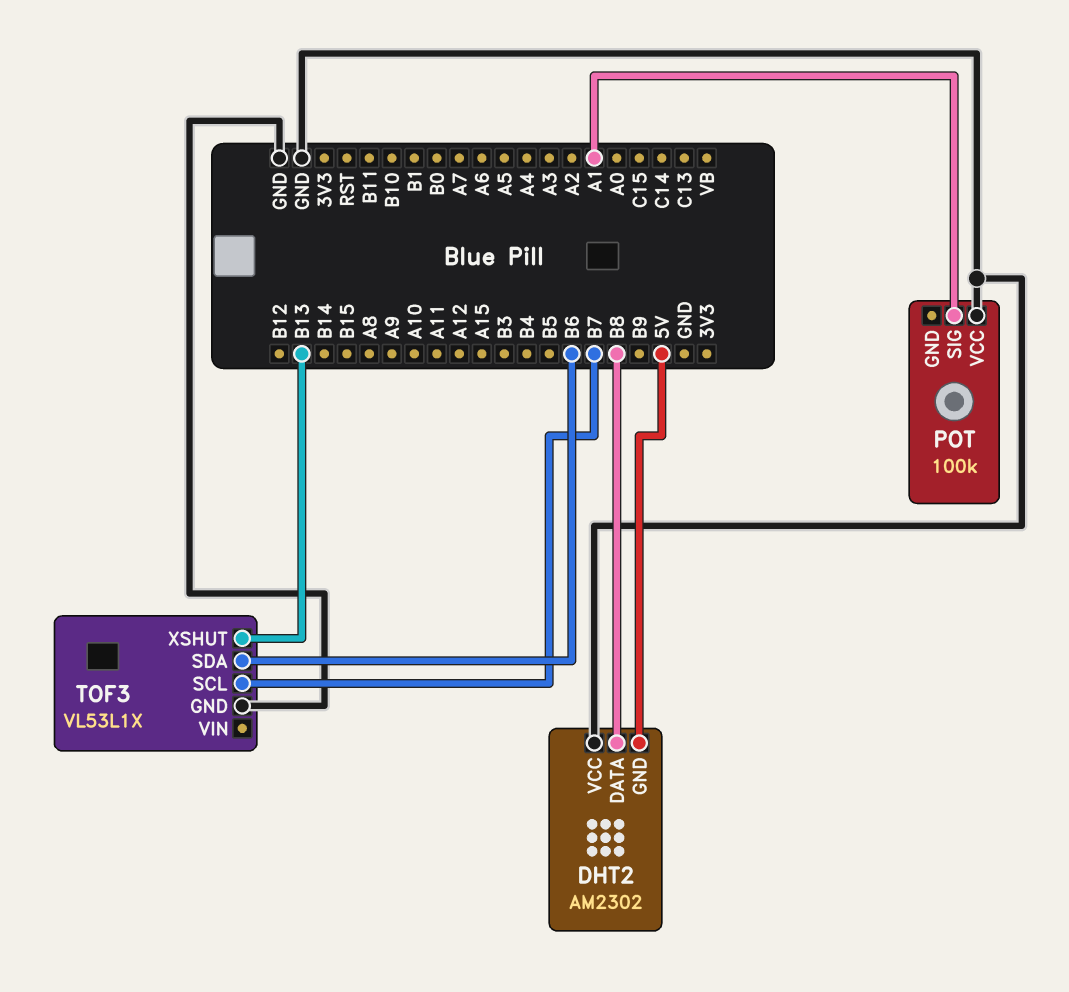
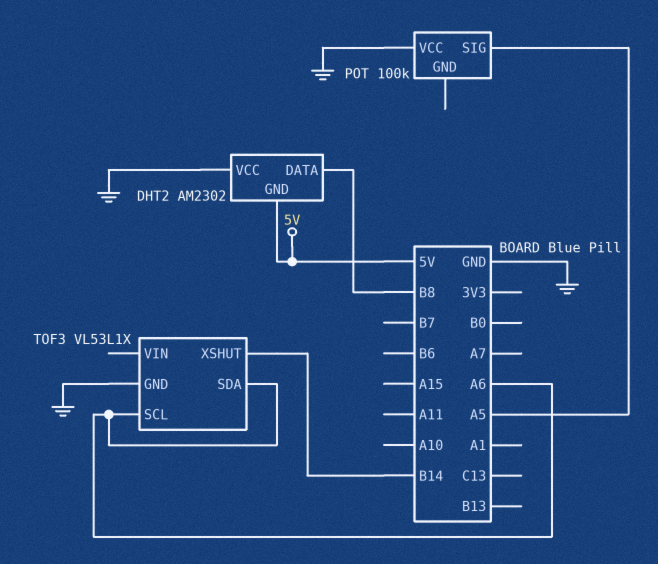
POT pin SIG: A1 -> A5
TOF3 pin SCL: B7 -> A6
TOF3 pin SDA: B6 -> A6
TOF3 pin XSHUT: B13 -> B14

